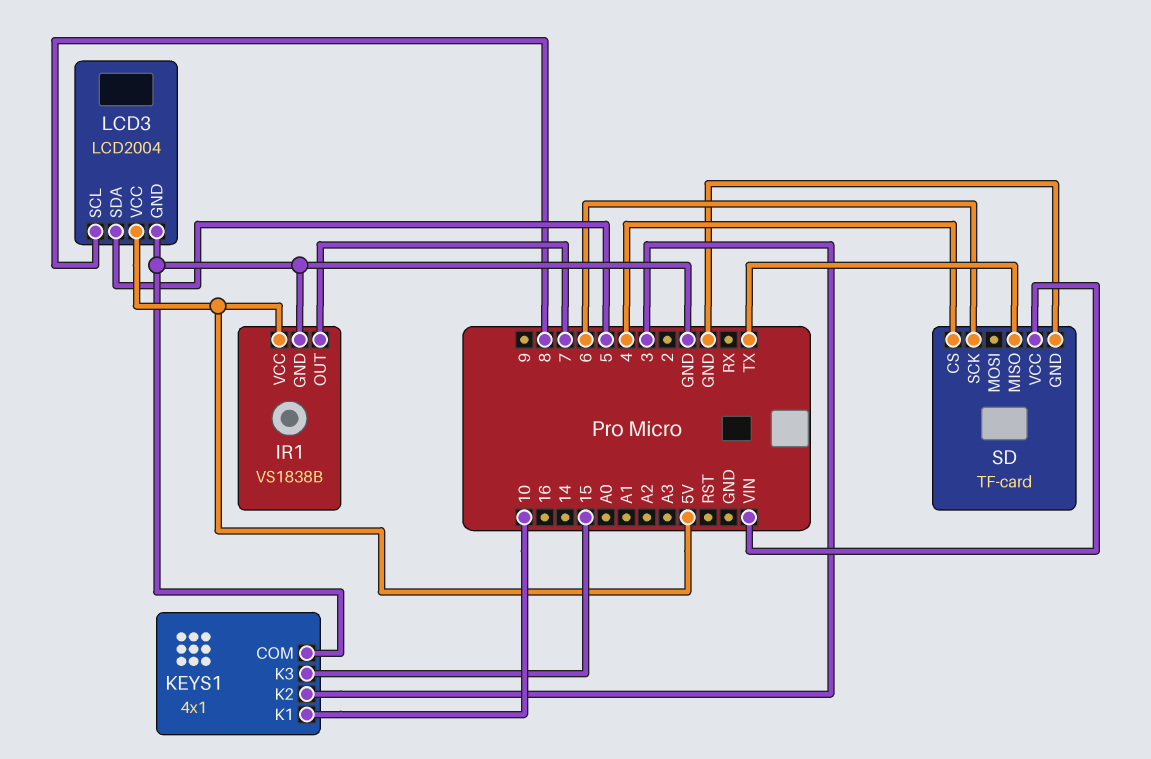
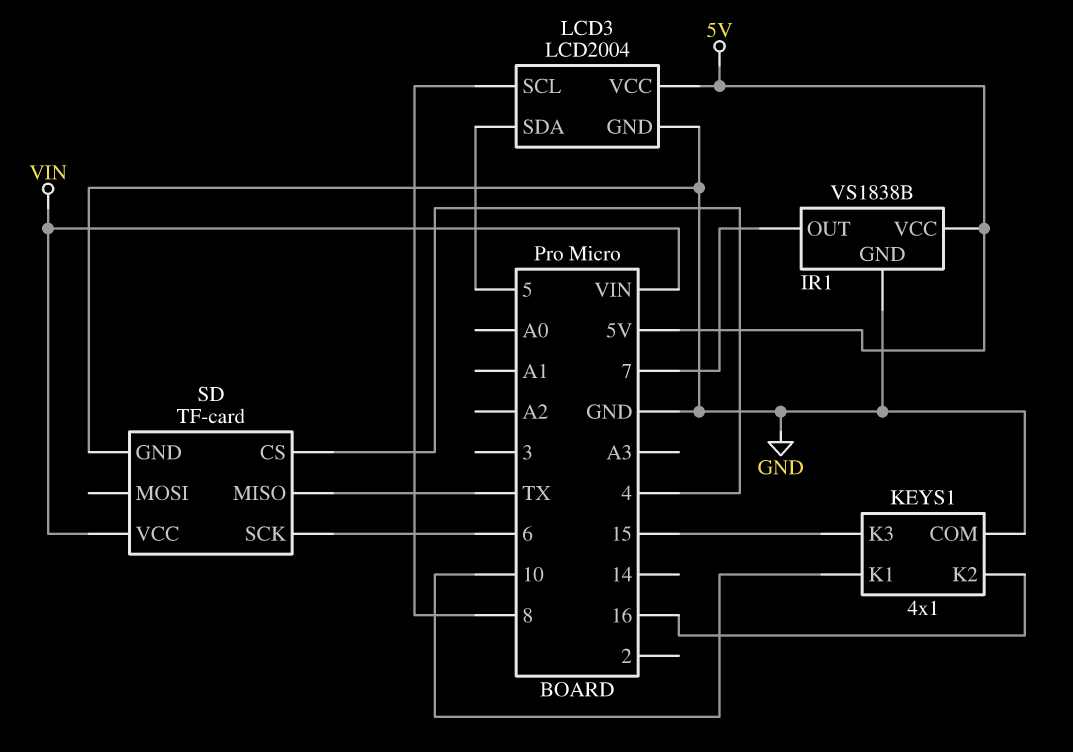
KEYS1 pin K2: 3 -> 16

